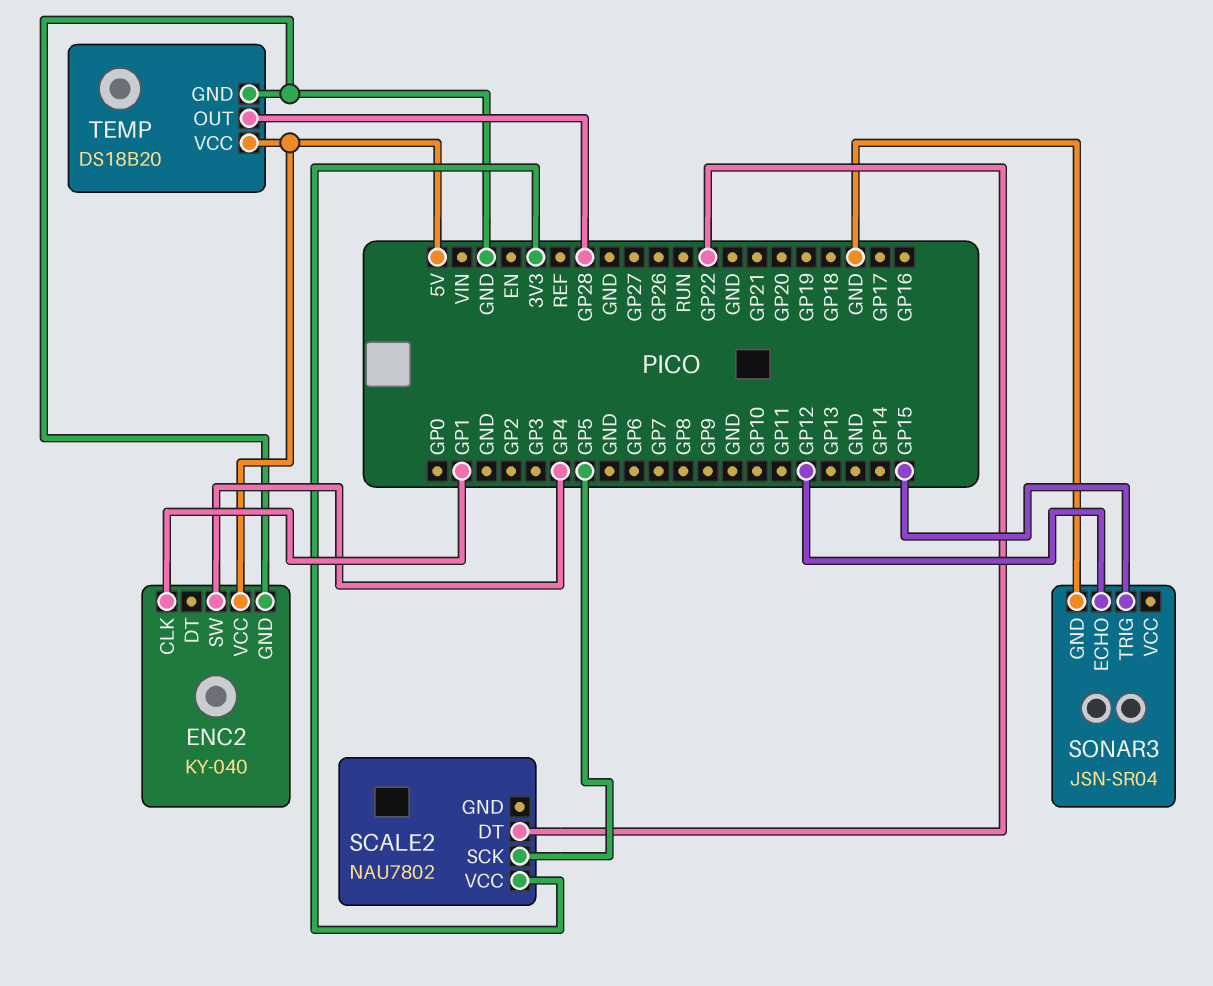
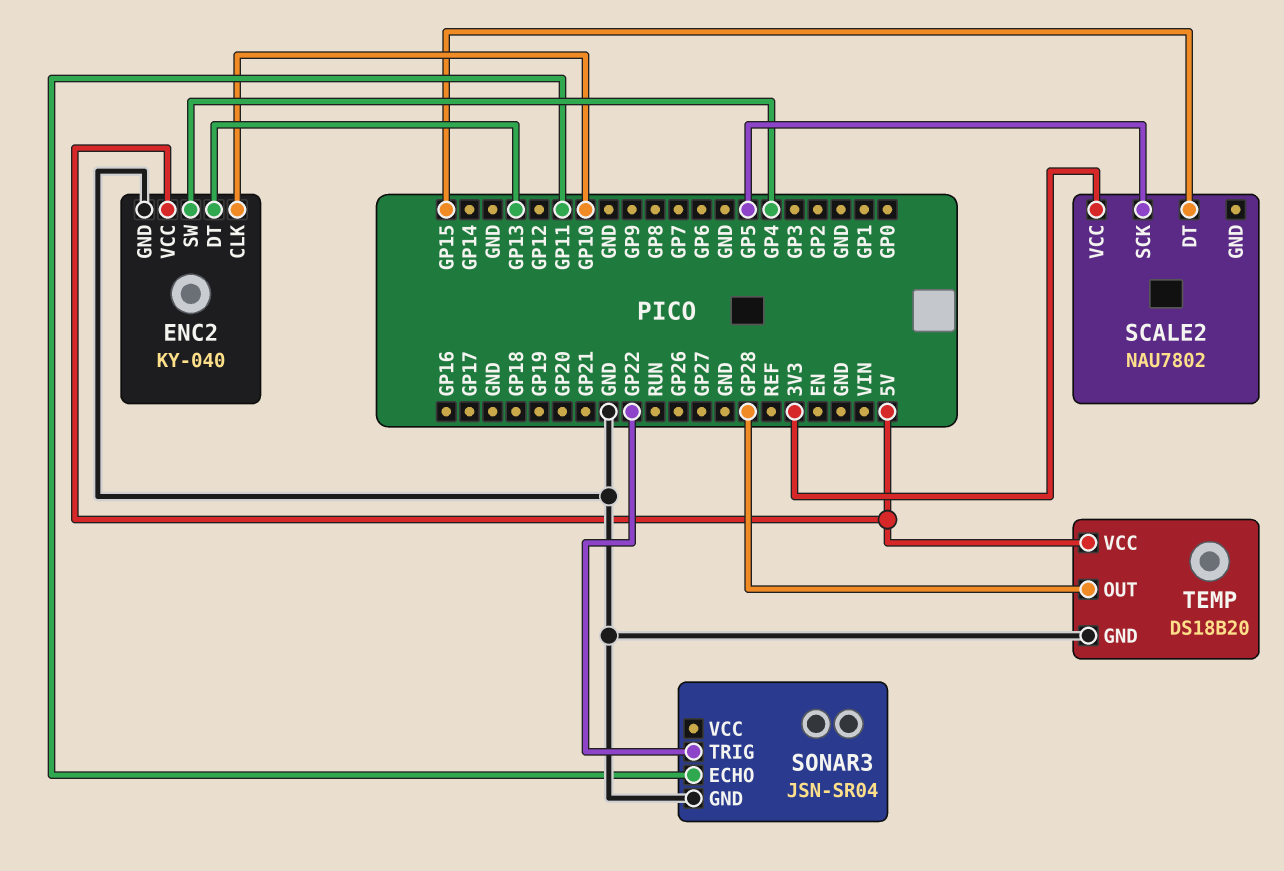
ENC2 pin CLK: GP1 -> GP10
ENC2 pin DT: none -> GP13
SCALE2 pin DT: GP22 -> GP15
SONAR3 pin ECHO: GP12 -> GP11
SONAR3 pin TRIG: GP15 -> GP22

